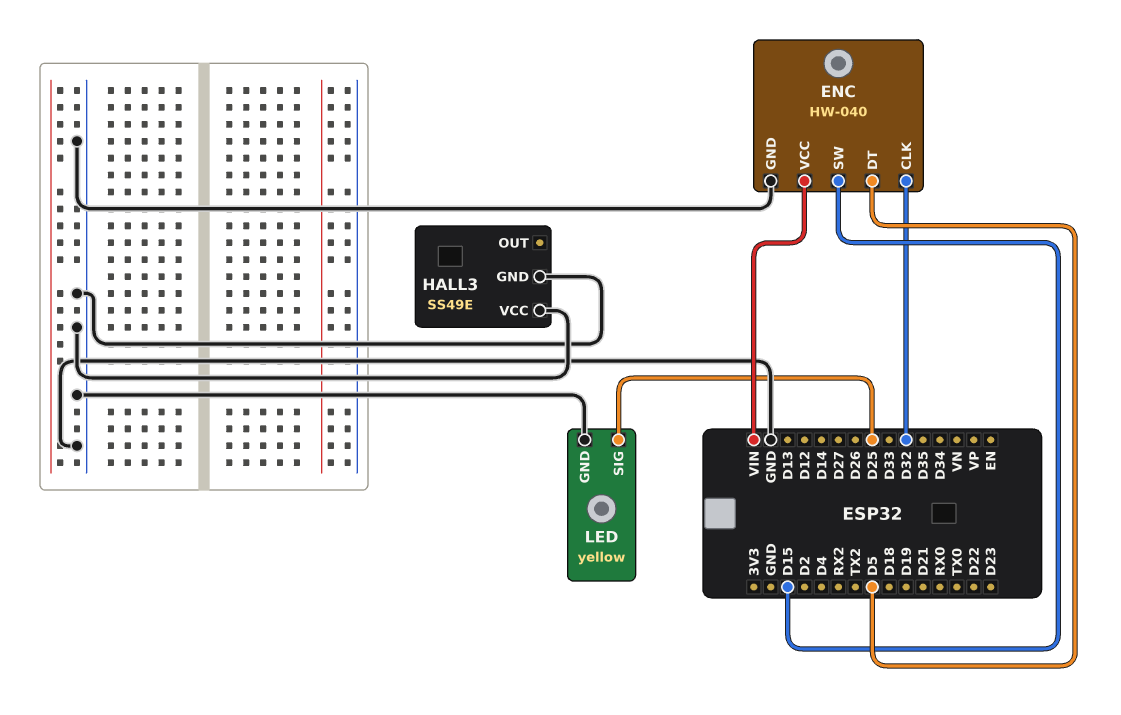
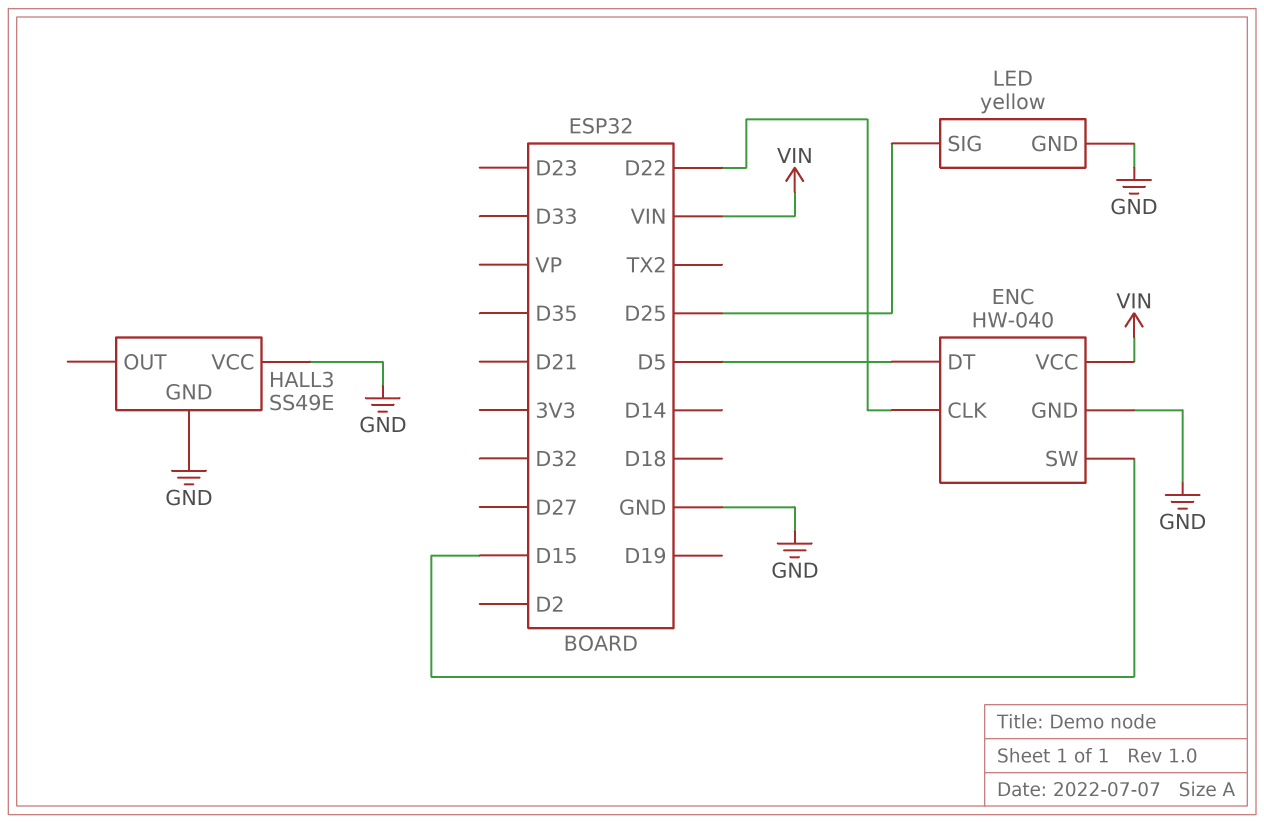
ENC pin CLK: D32 -> D22

